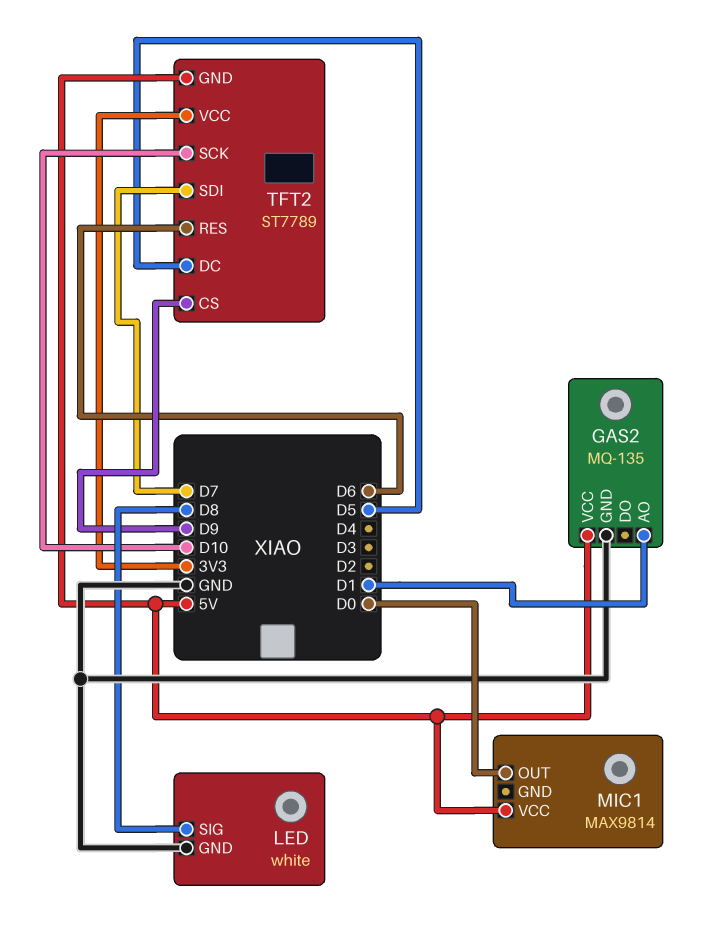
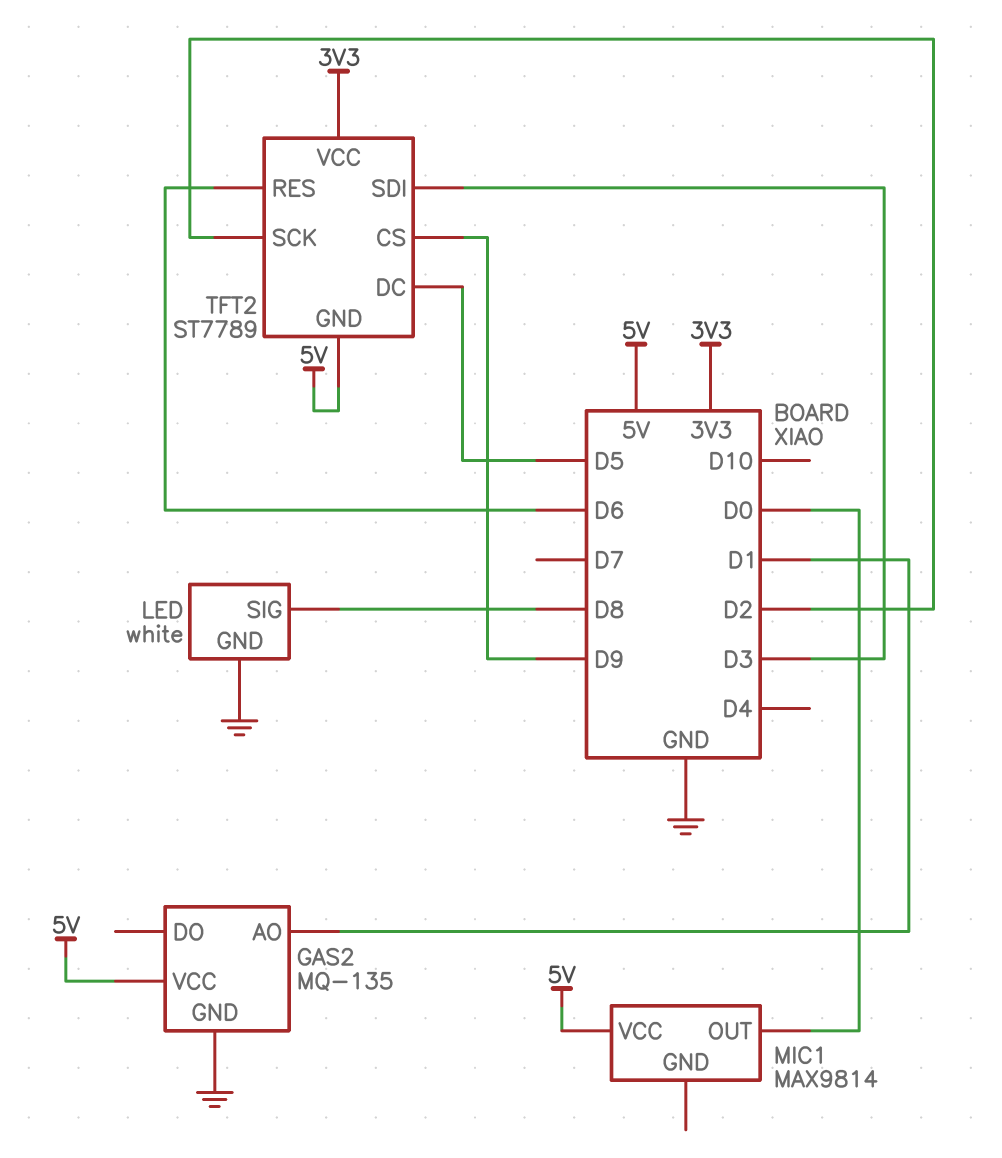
TFT2 pin SCK: D10 -> D2
TFT2 pin SDI: D7 -> D3

